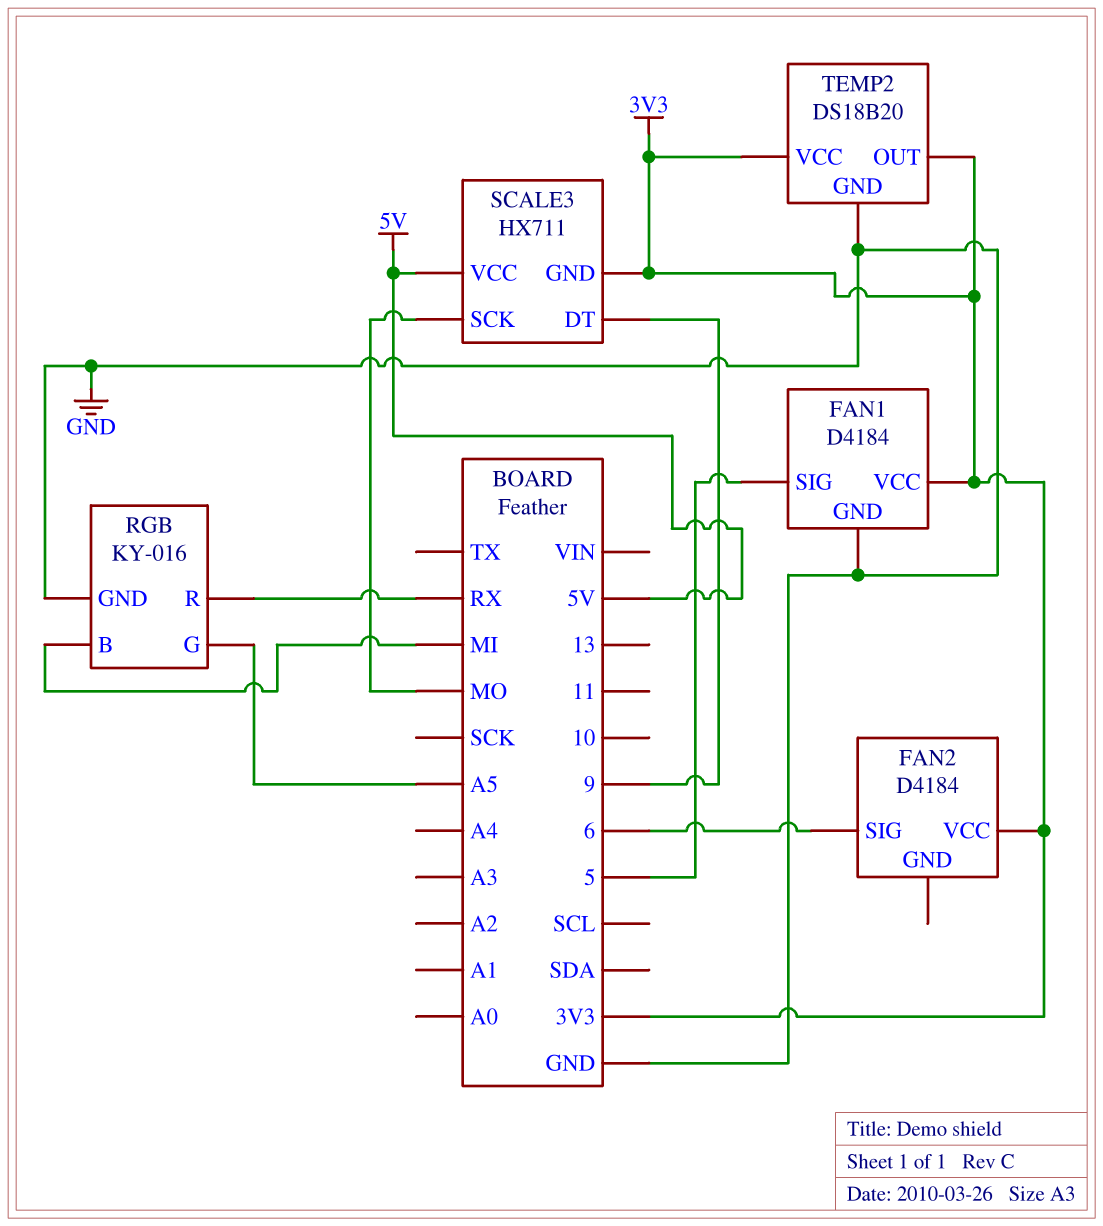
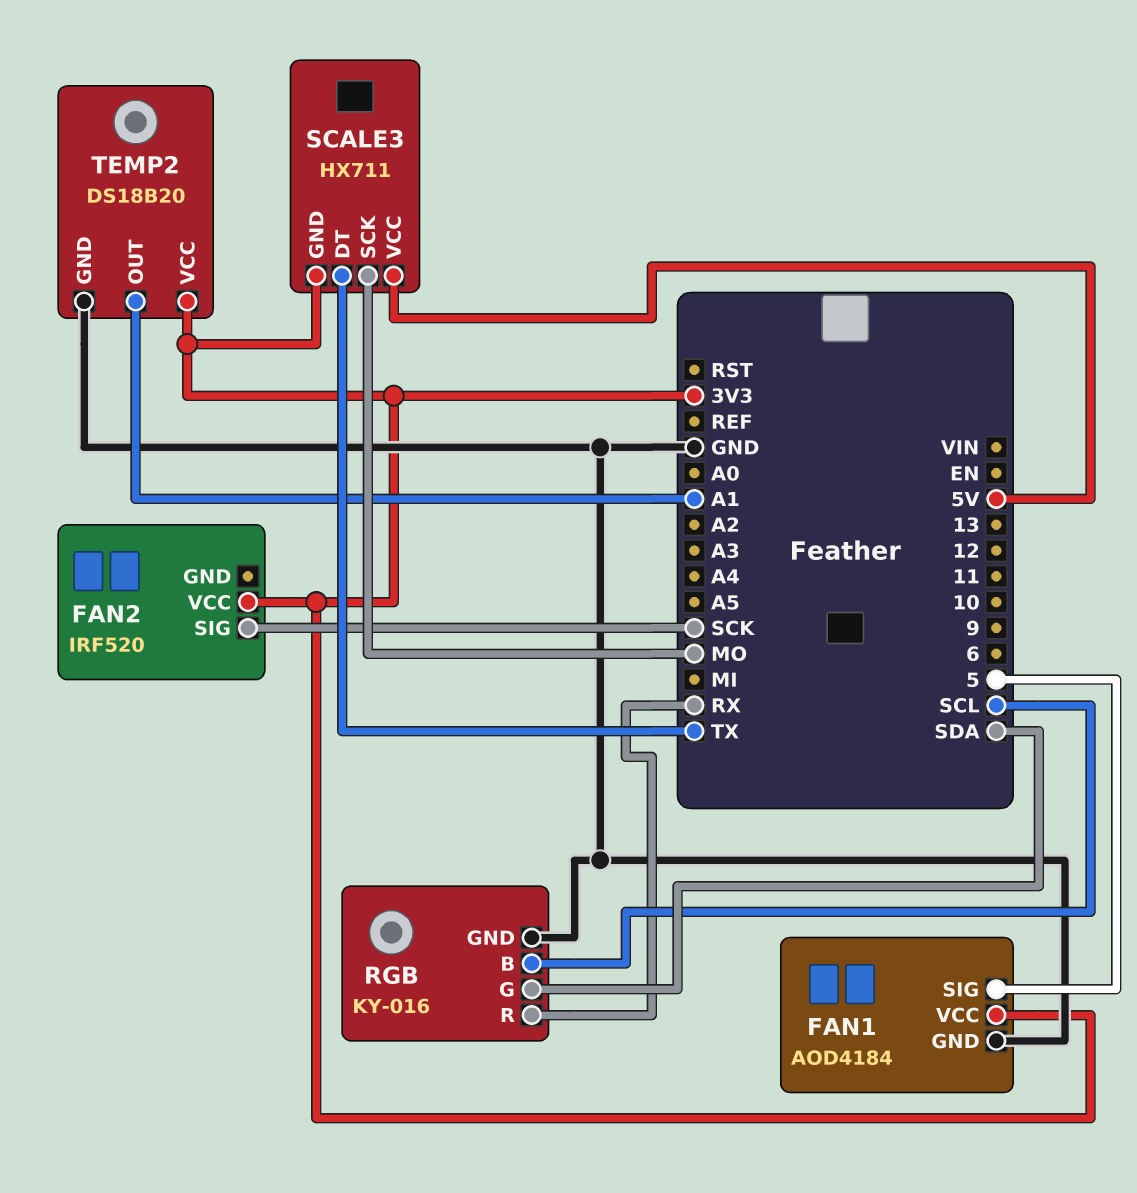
FAN1: D4184 -> AOD4184
FAN2: D4184 -> IRF520
FAN2 pin SIG: 6 -> SCK
RGB pin B: MI -> SCL
RGB pin G: A5 -> SDA
SCALE3 pin DT: 9 -> TX
TEMP2 pin OUT: 3V3 -> A1

